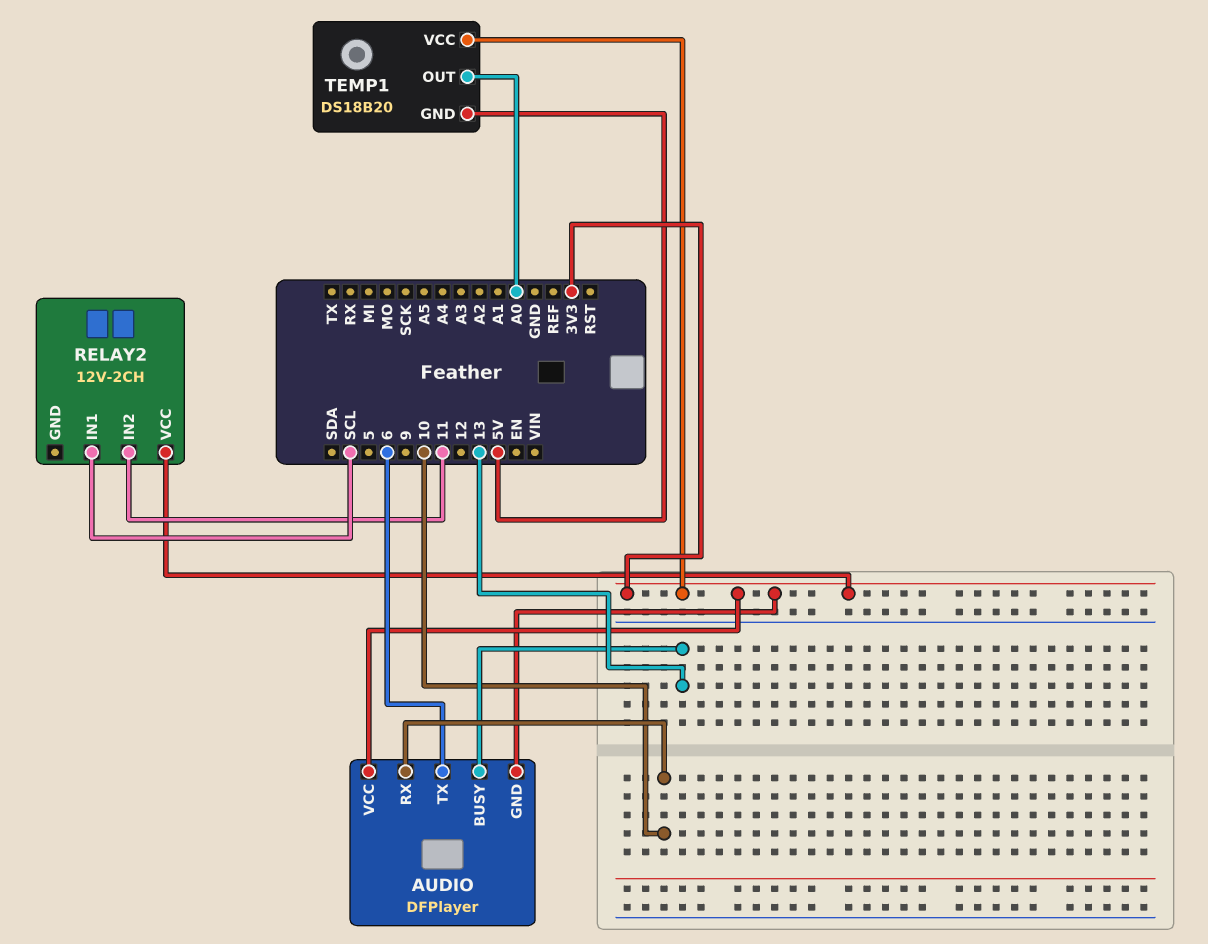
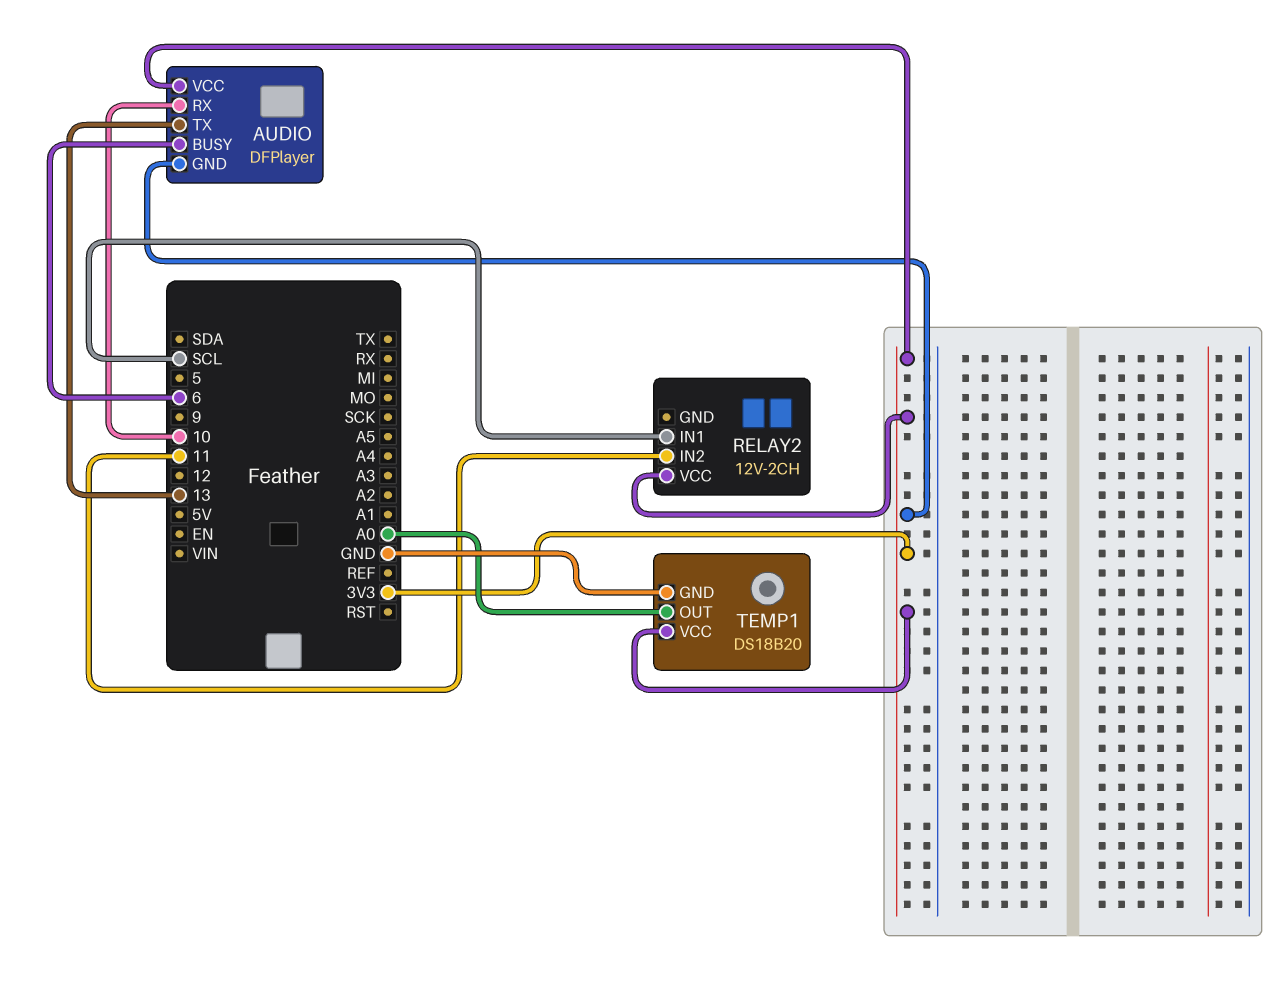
AUDIO pin BUSY: 13 -> 6
AUDIO pin TX: 6 -> 13
TEMP1 pin GND: 5V -> GND

